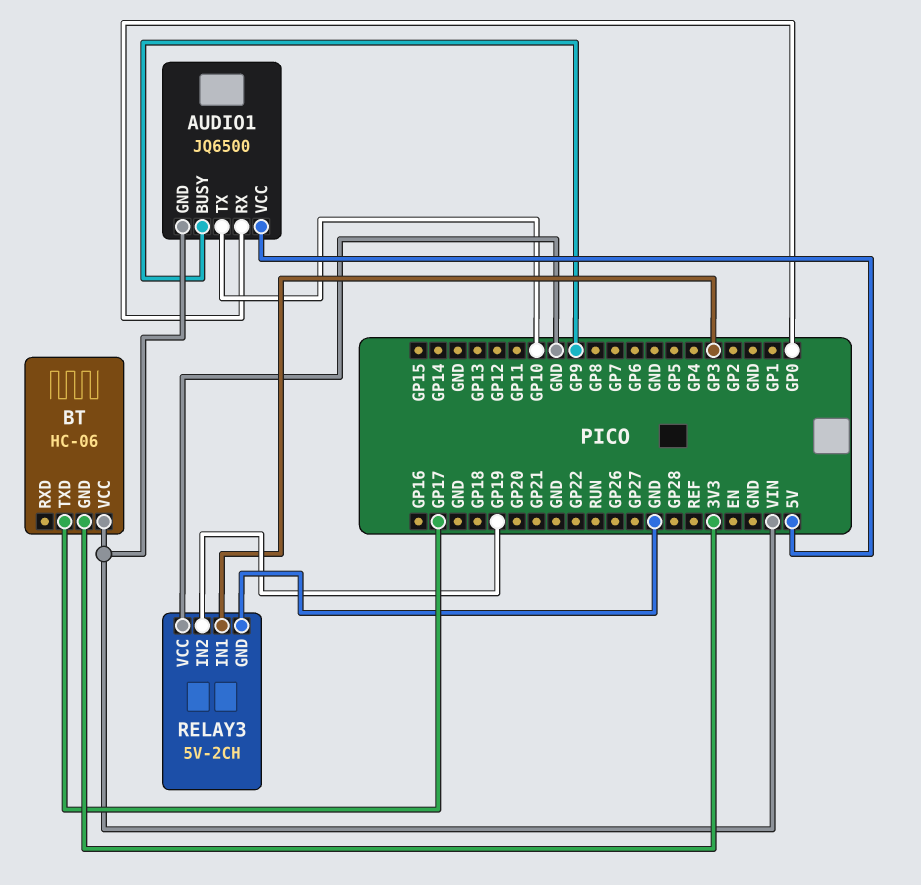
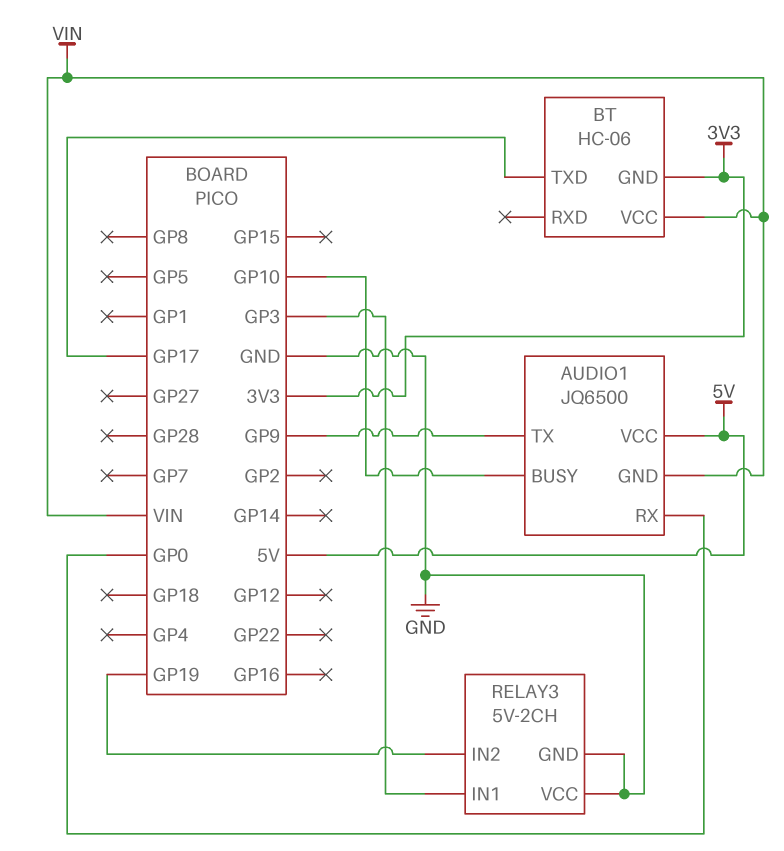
AUDIO1 pin BUSY: GP9 -> GP10
AUDIO1 pin TX: GP10 -> GP9

